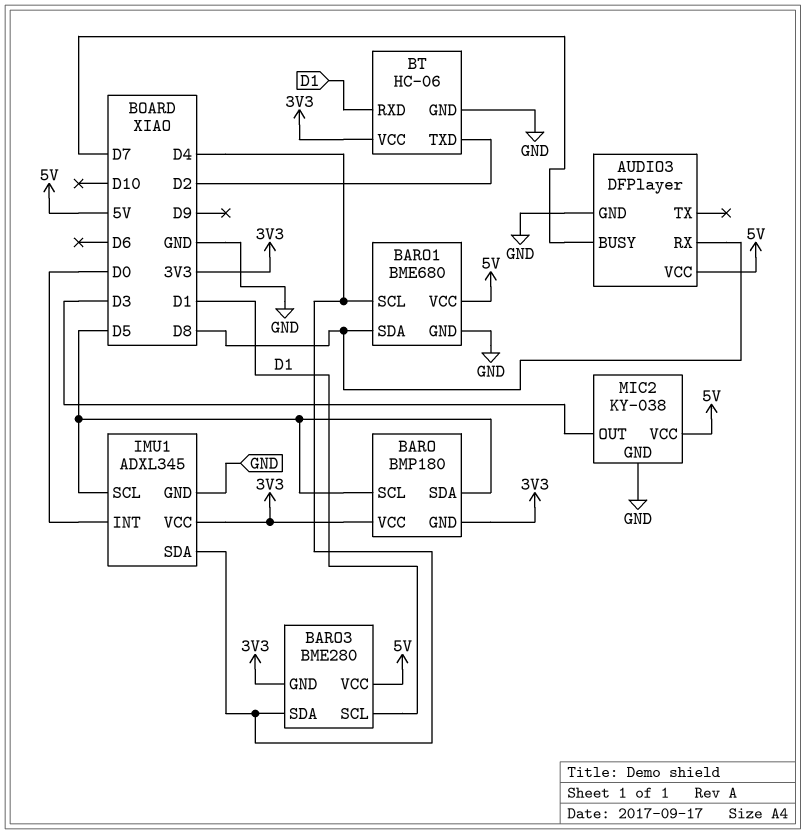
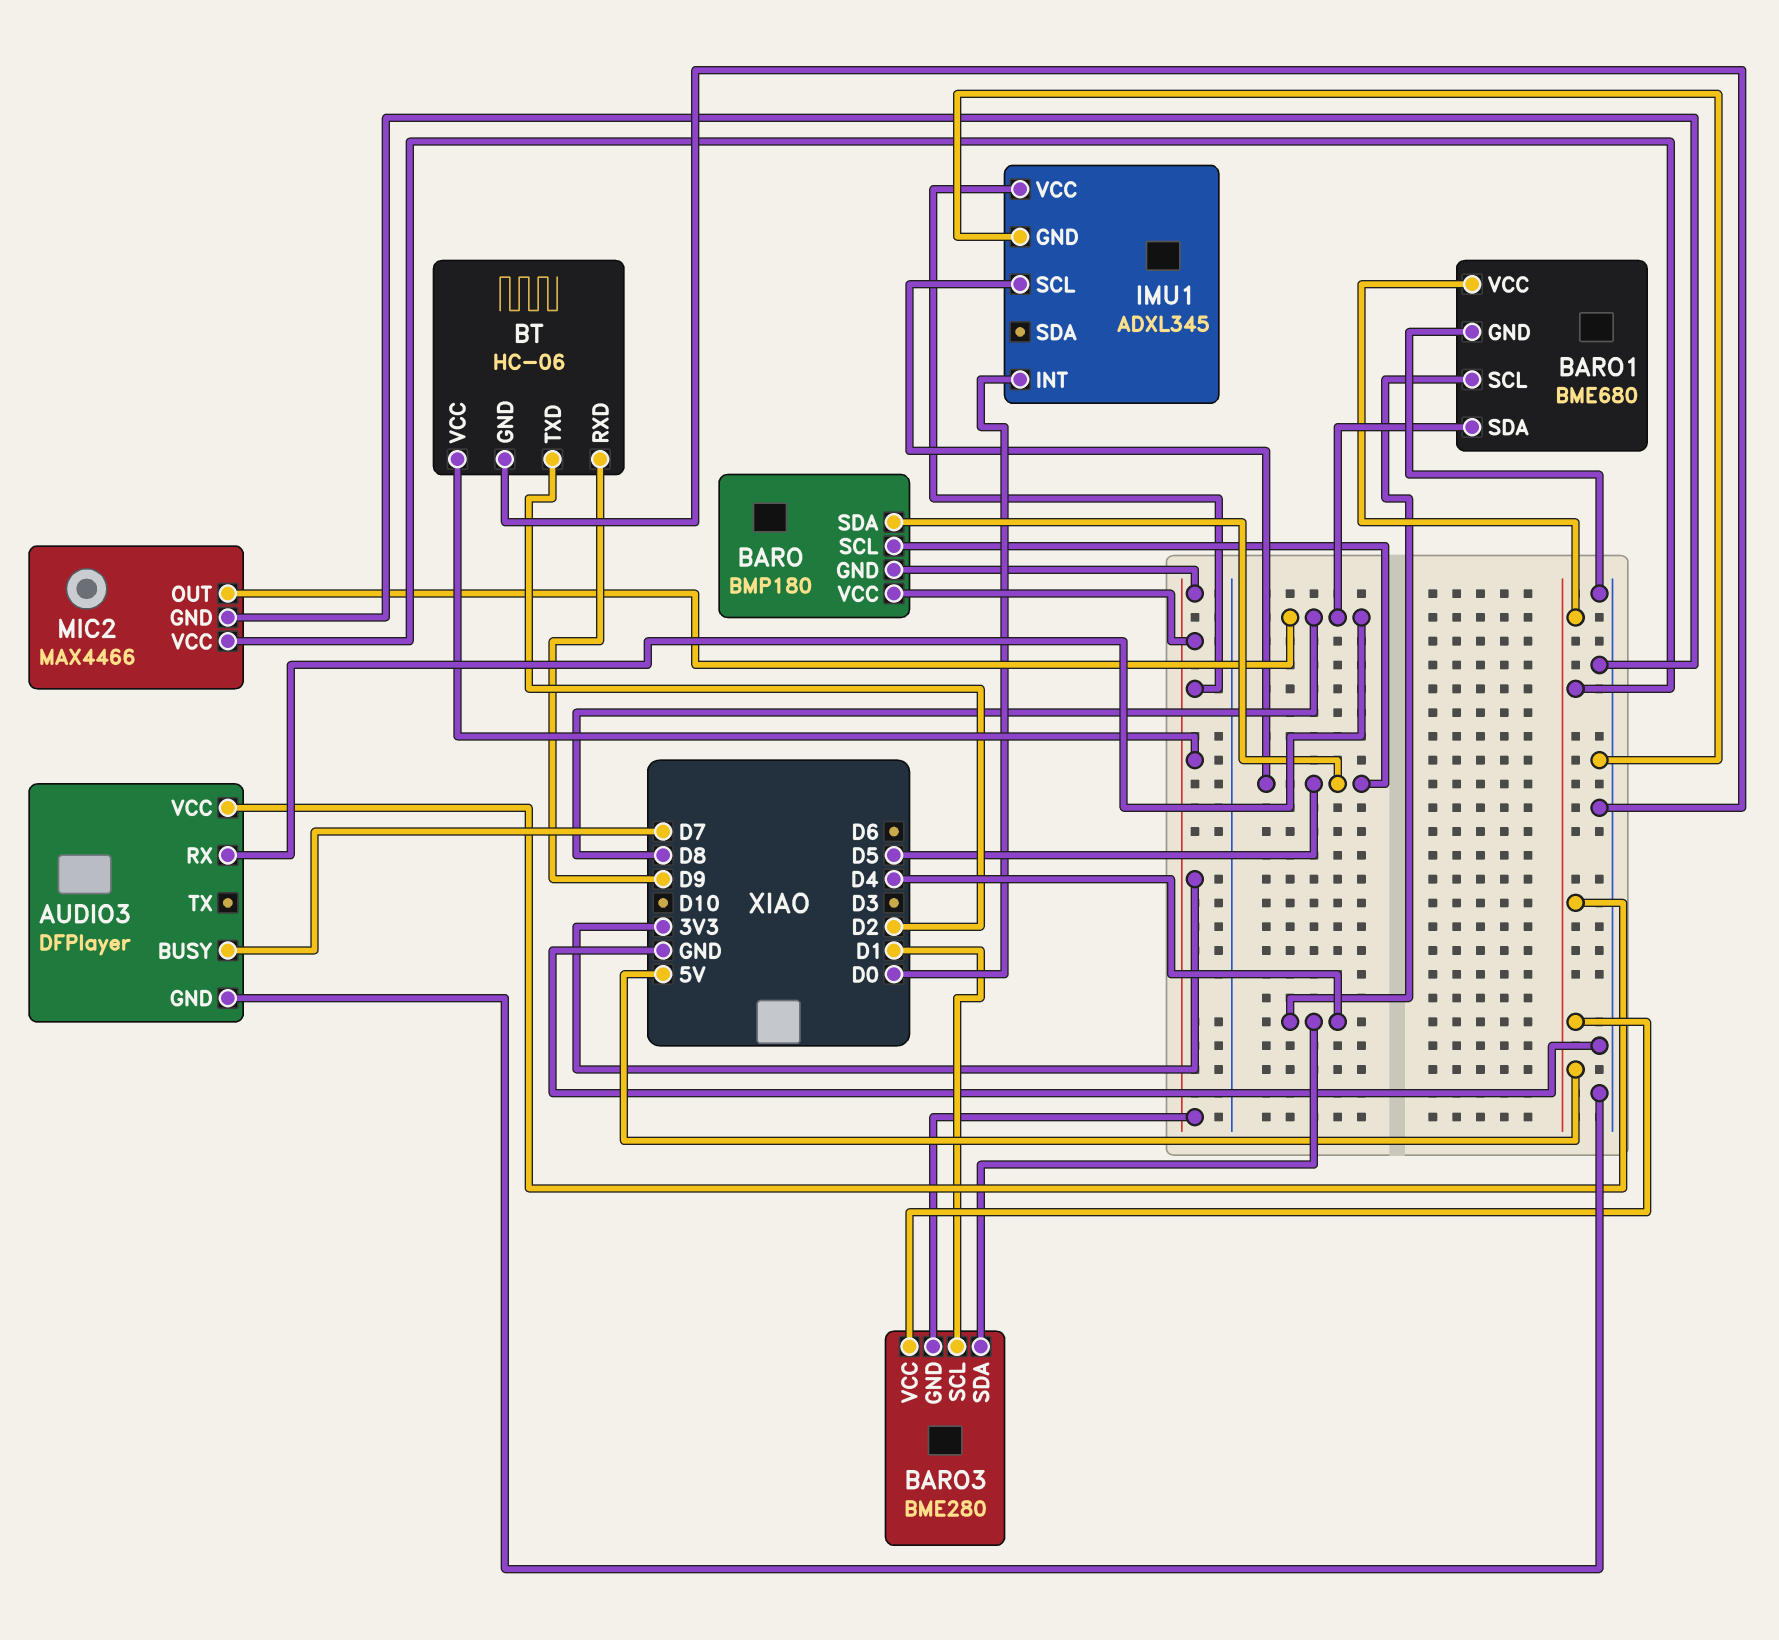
BT pin RXD: D1 -> D9
IMU1 pin SDA: D4 -> none
MIC2: KY-038 -> MAX4466
MIC2 pin OUT: D3 -> D8

